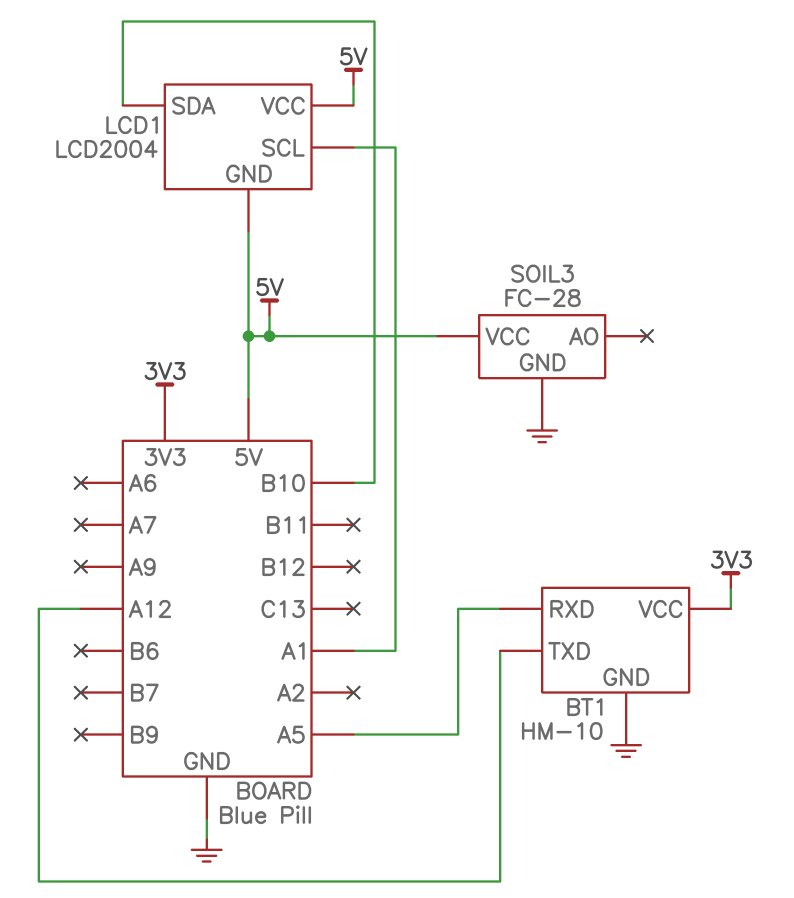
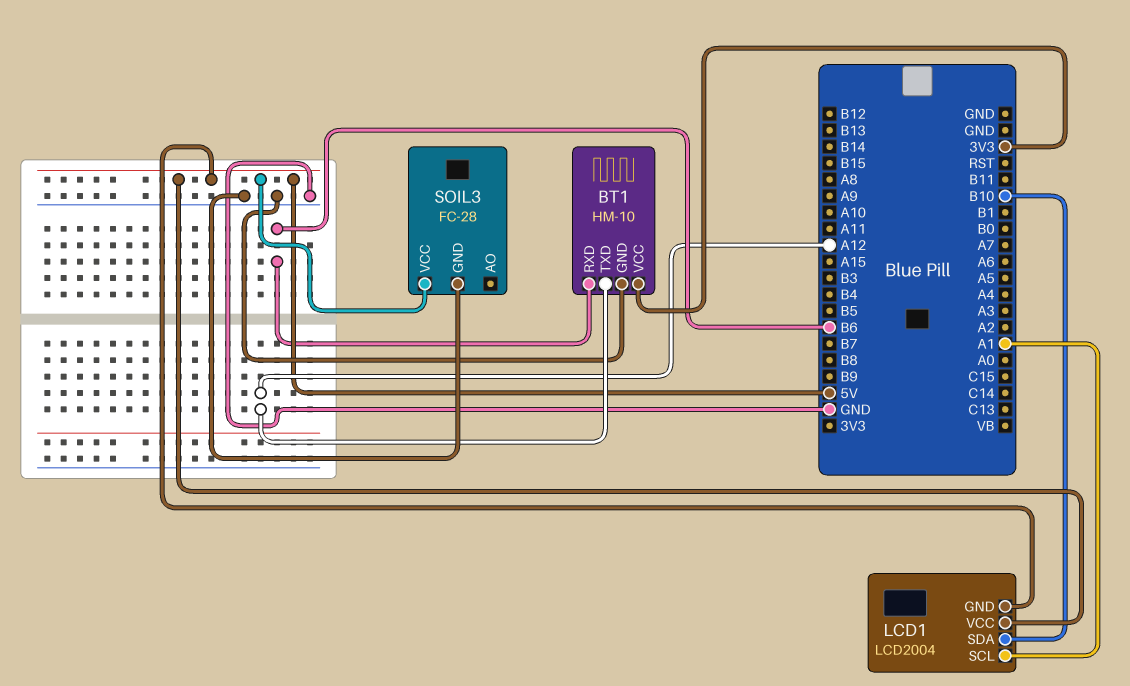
BT1 pin RXD: A5 -> B6

